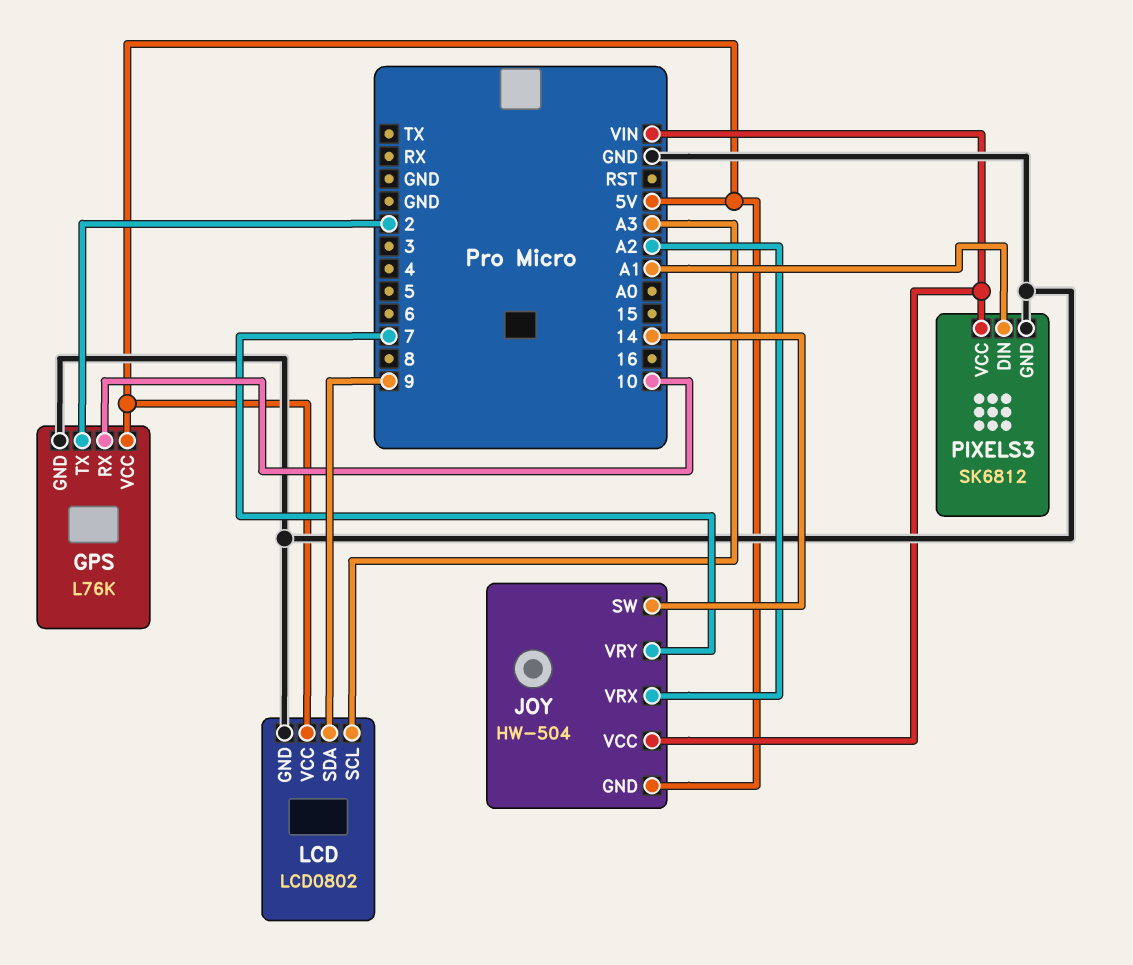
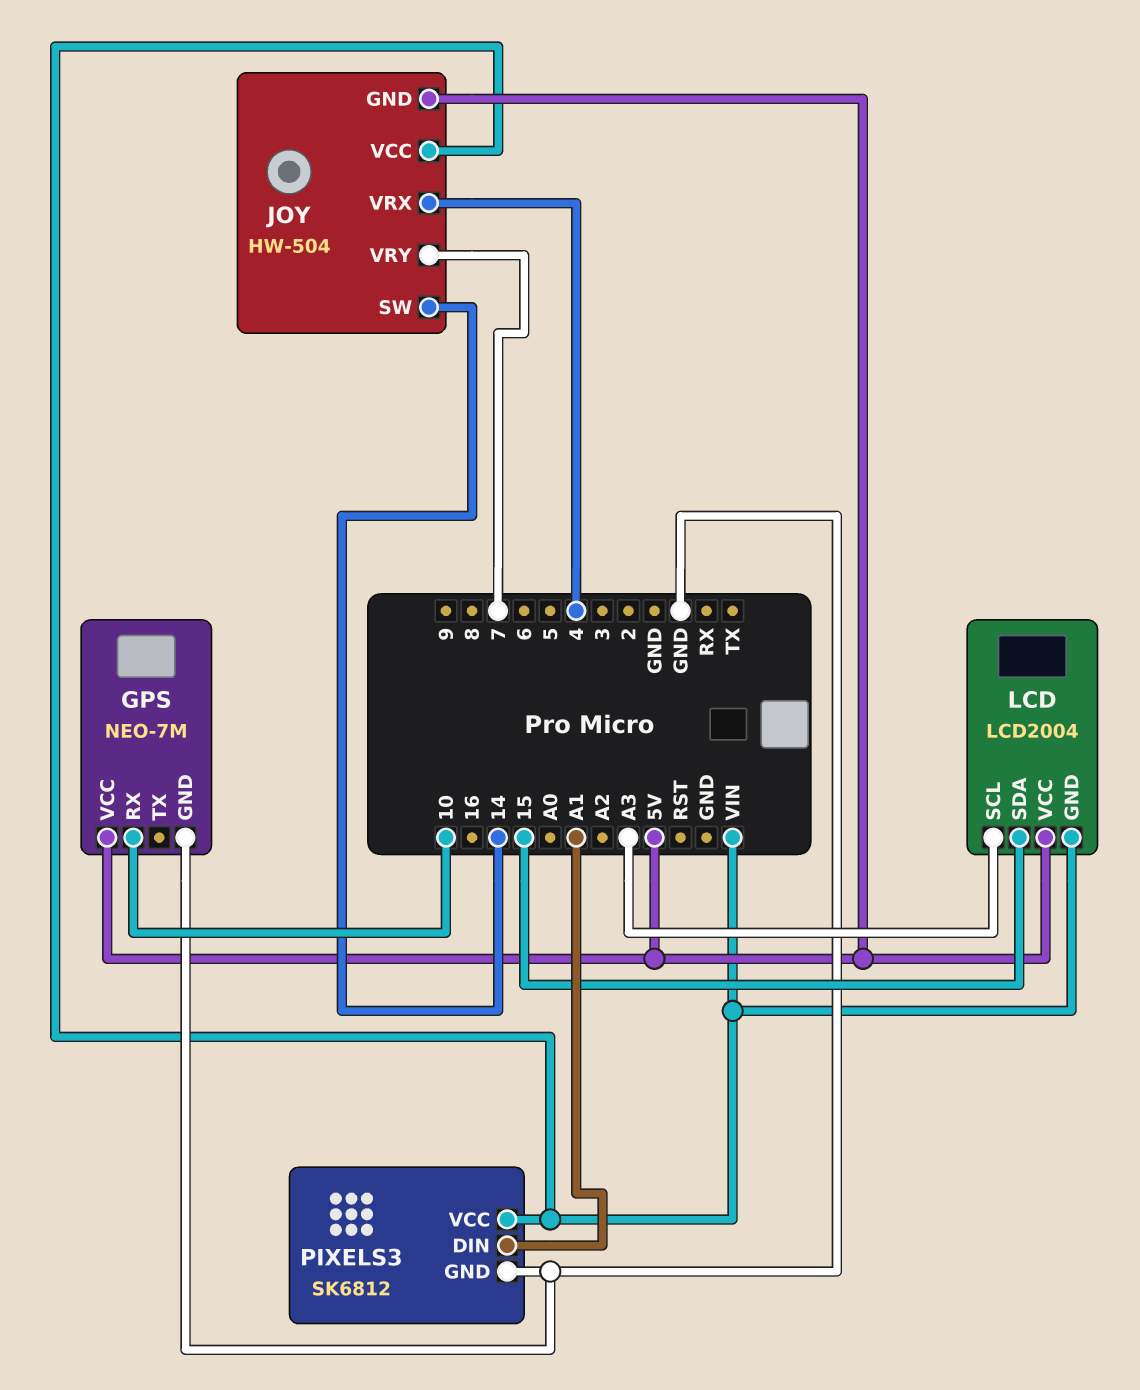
GPS: L76K -> NEO-7M
GPS pin TX: 2 -> none
JOY pin VRX: A2 -> 4
LCD: LCD0802 -> LCD2004
LCD pin GND: GND -> VIN
LCD pin SDA: 9 -> 15

